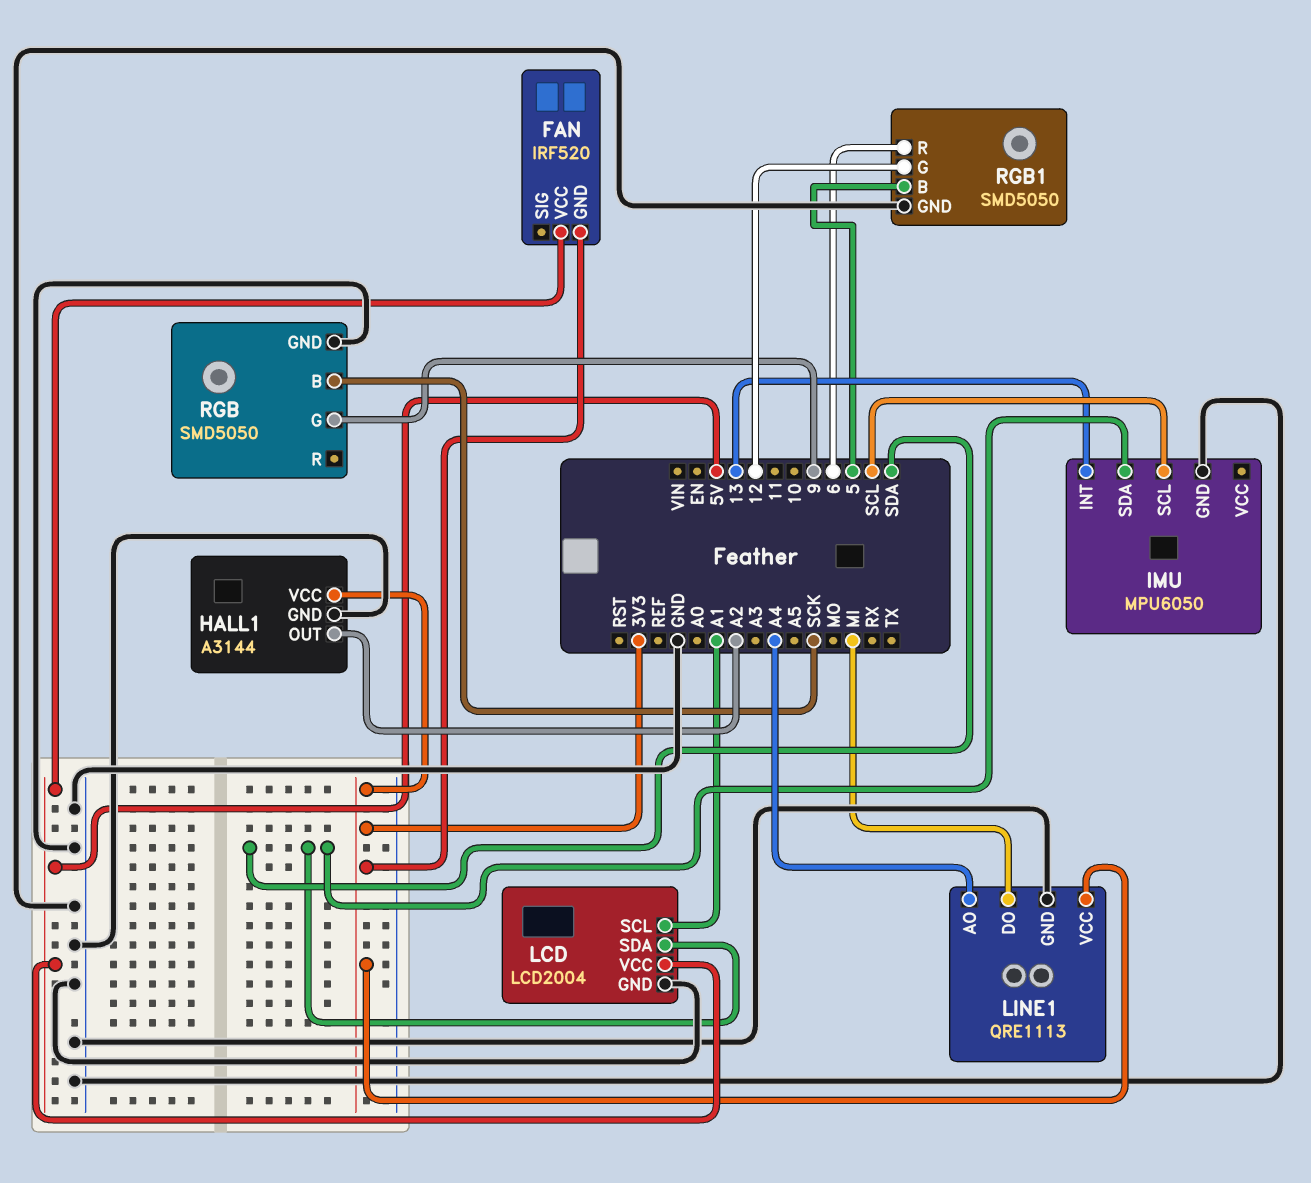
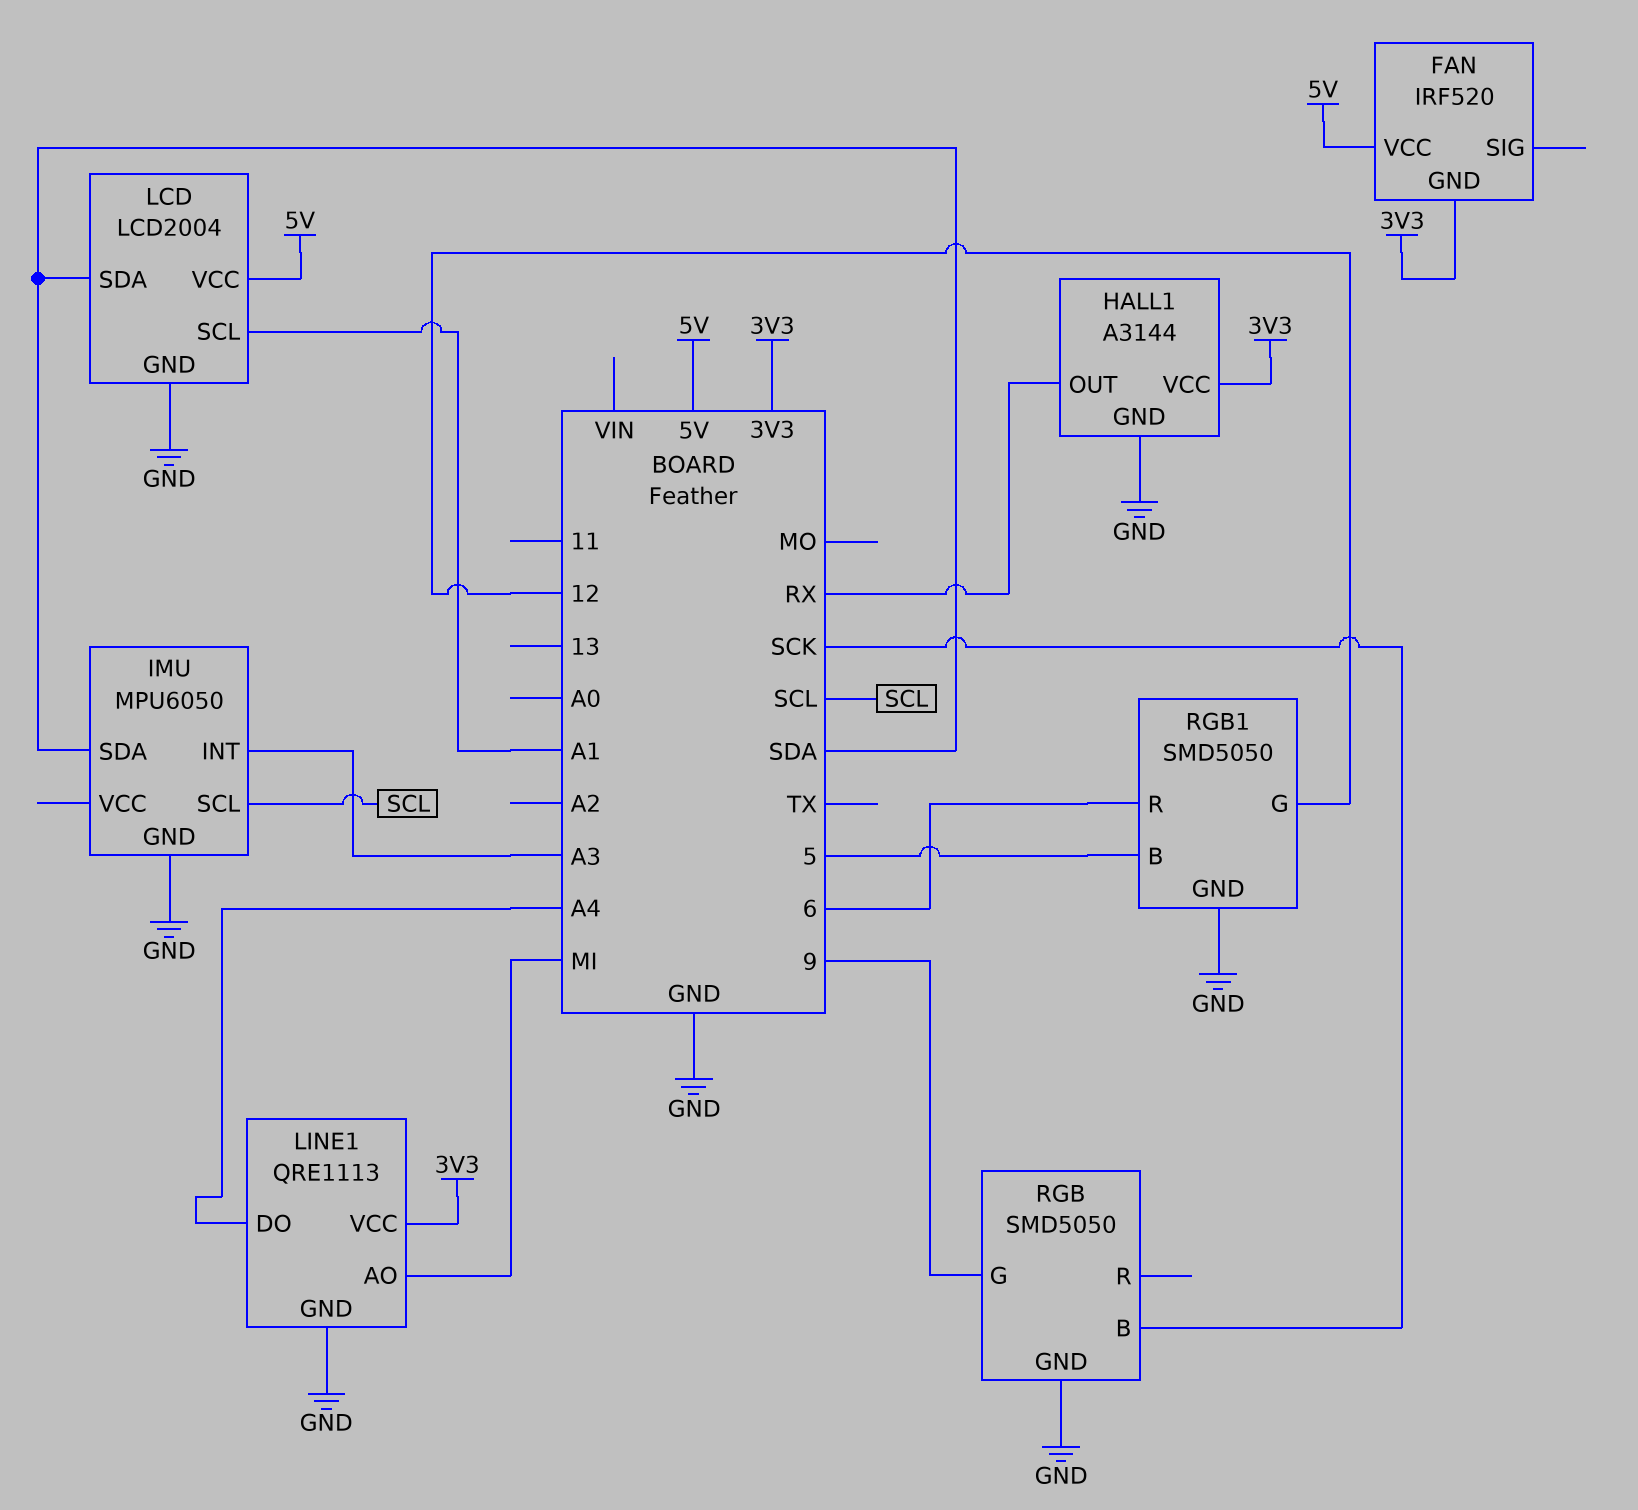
HALL1 pin OUT: A2 -> RX
IMU pin INT: 13 -> A3
LINE1 pin AO: A4 -> MI
LINE1 pin DO: MI -> A4

